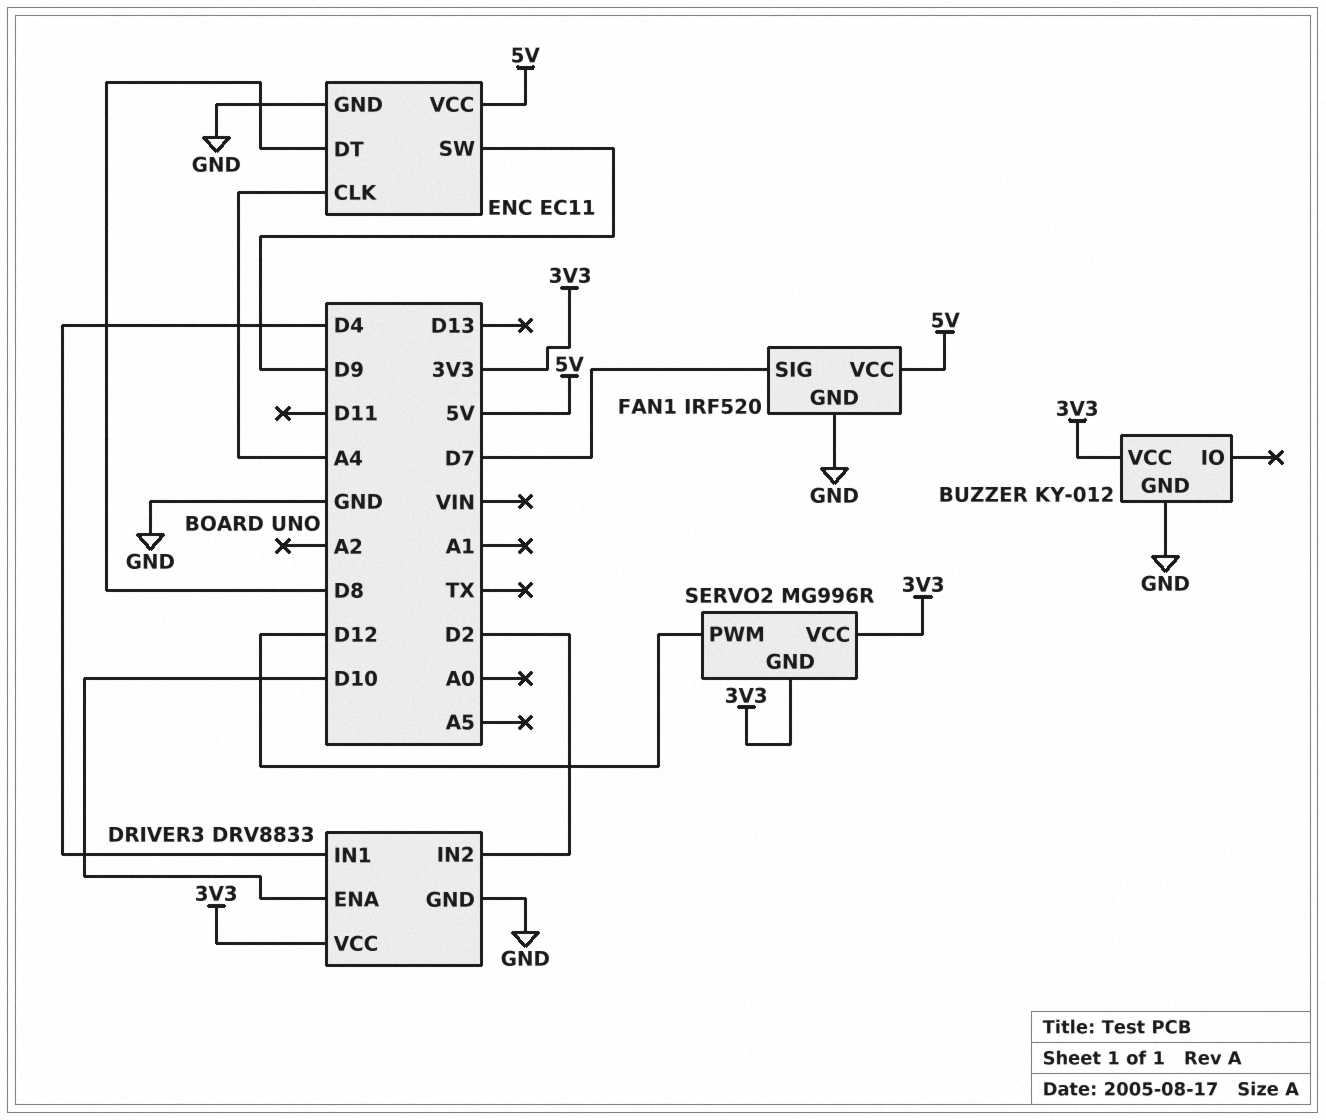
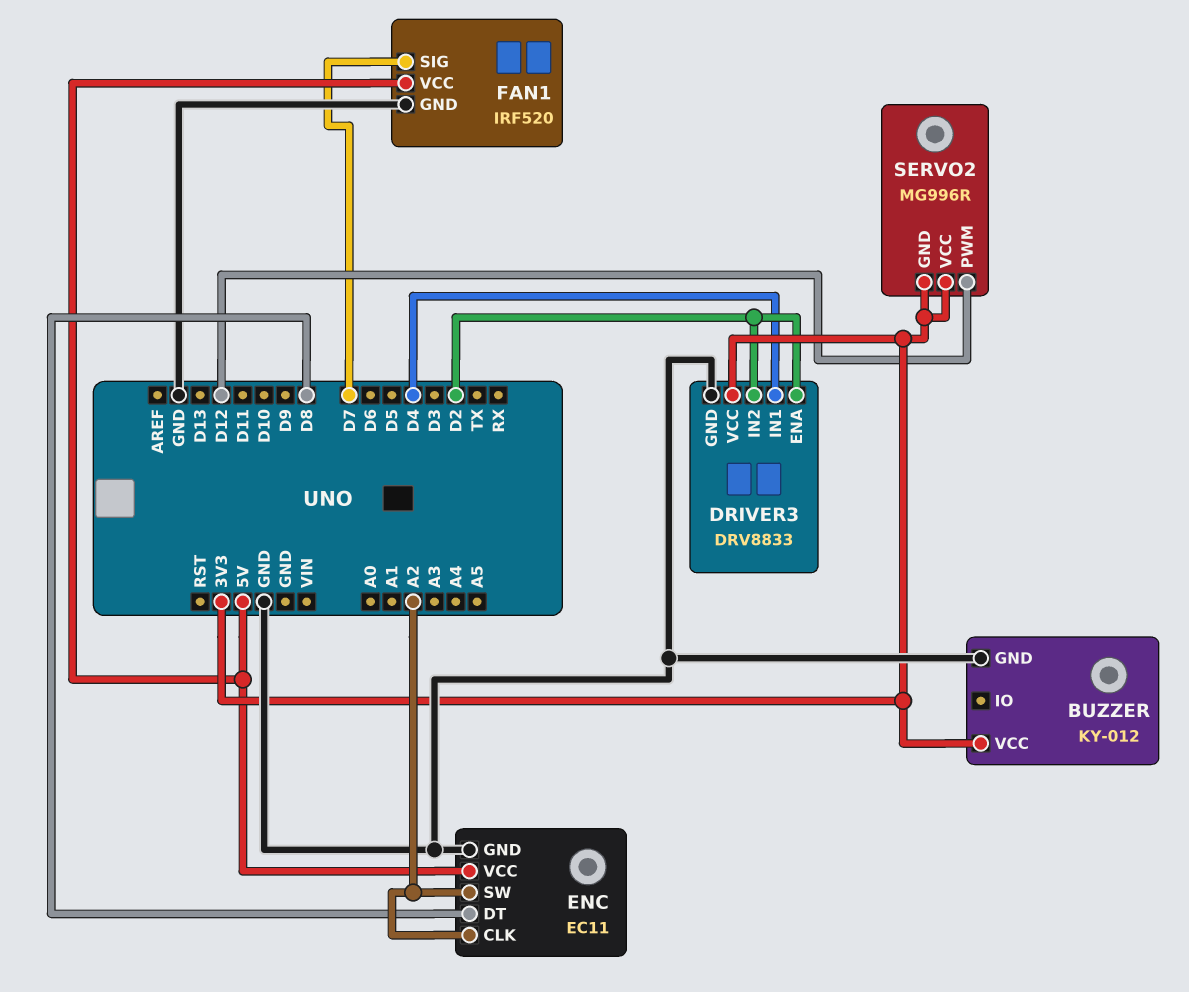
DRIVER3 pin ENA: D10 -> D2
ENC pin CLK: A4 -> A2
ENC pin SW: D9 -> A2

